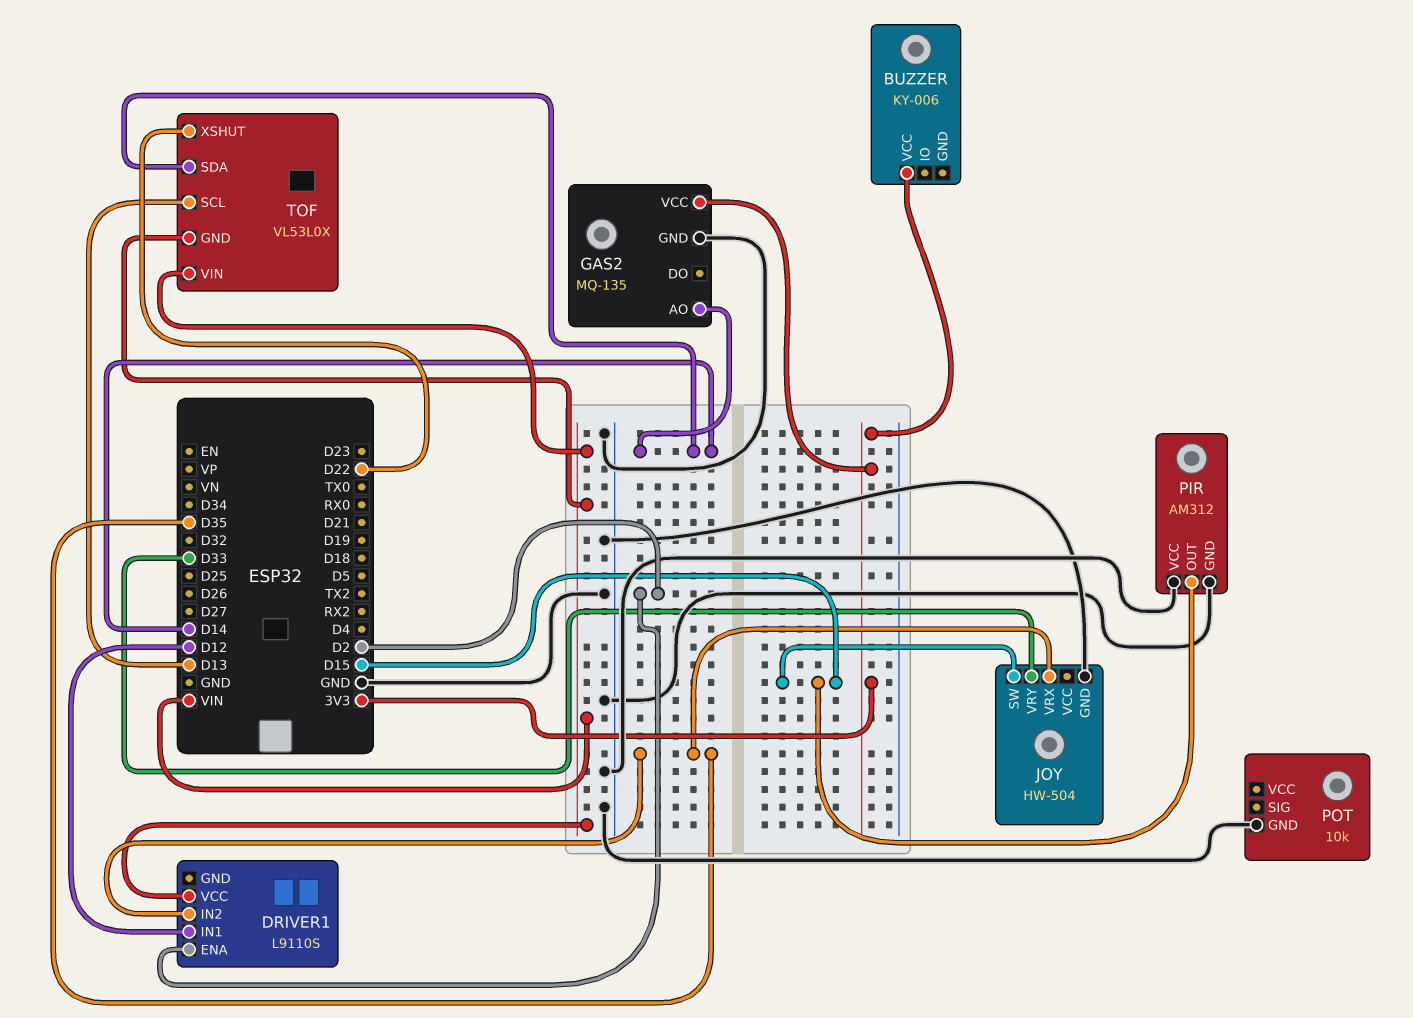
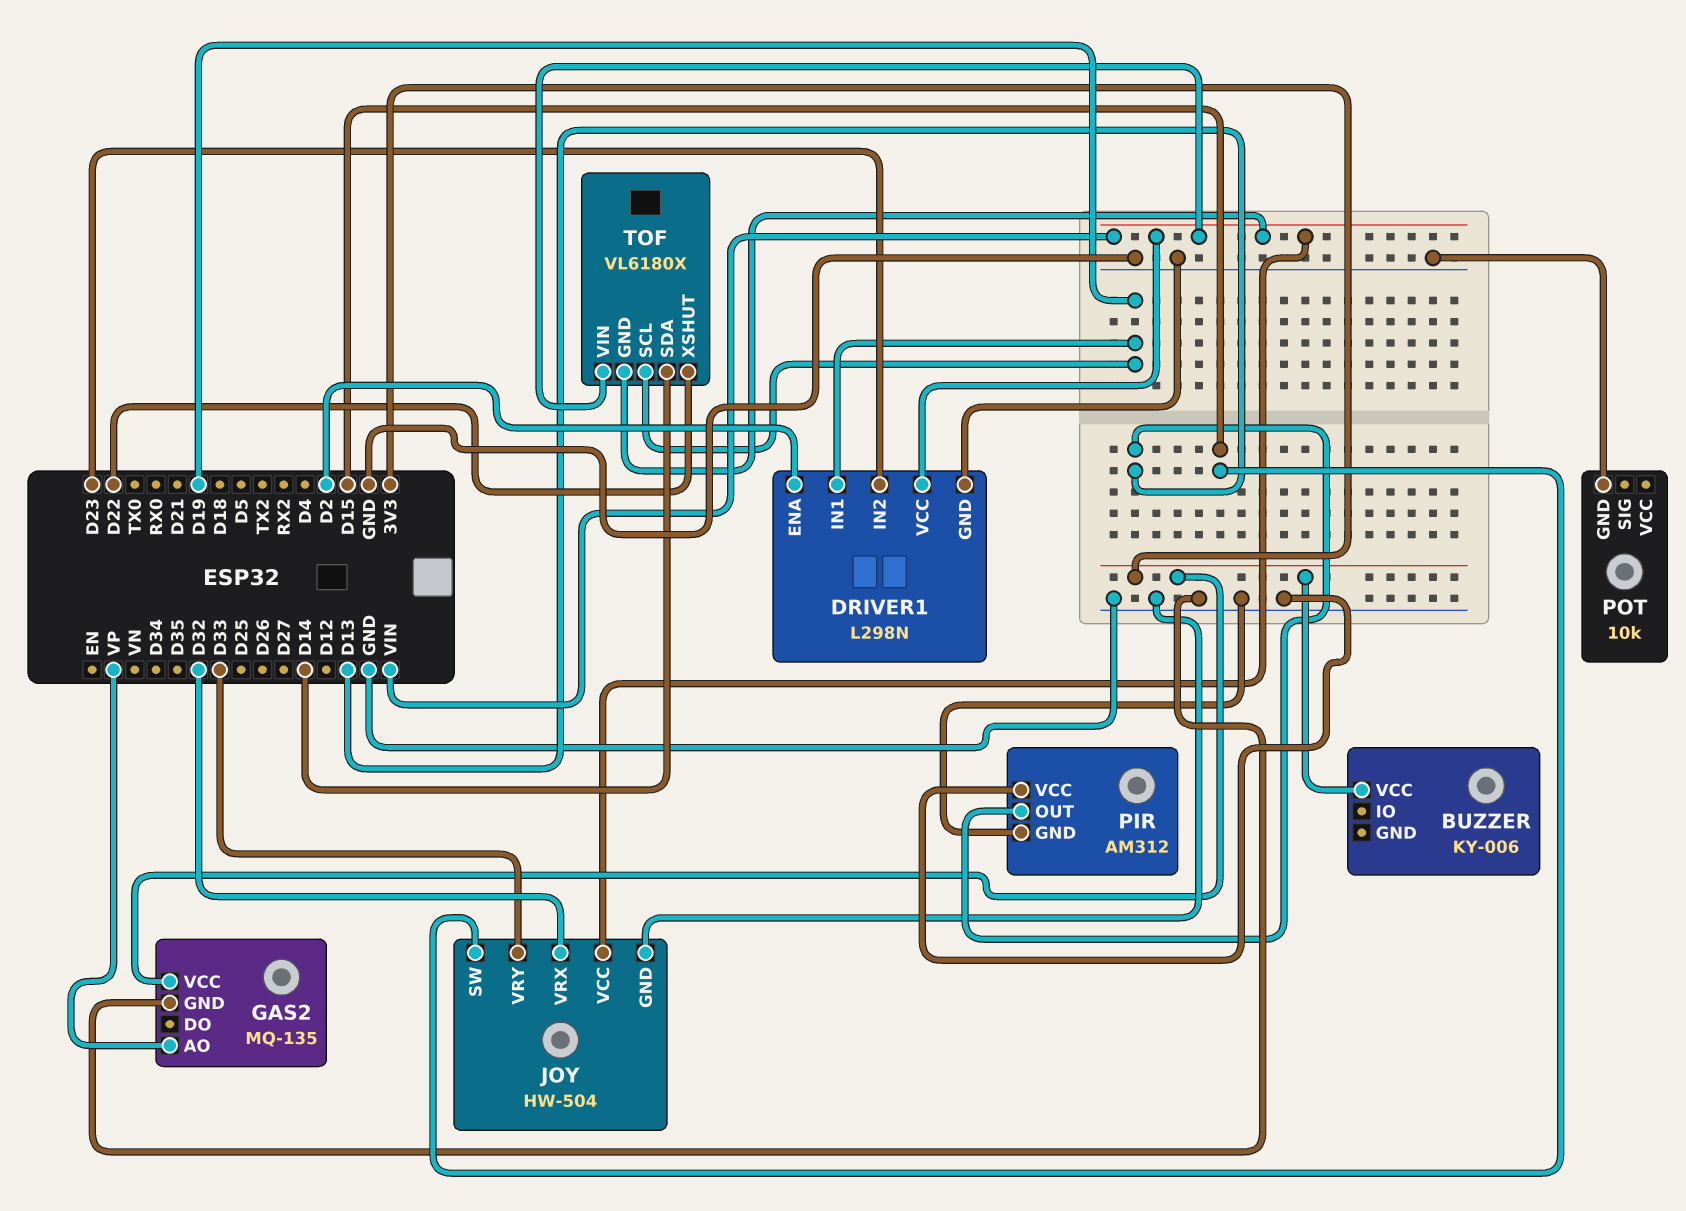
DRIVER1: L9110S -> L298N
DRIVER1 pin GND: none -> GND
DRIVER1 pin IN1: D12 -> D19
DRIVER1 pin IN2: D35 -> D23
GAS2 pin AO: D14 -> VP
JOY pin VCC: none -> VIN
JOY pin VRX: D35 -> D32
PIR pin OUT: D15 -> D13
TOF: VL53L0X -> VL6180X
TOF pin SCL: D13 -> D19

